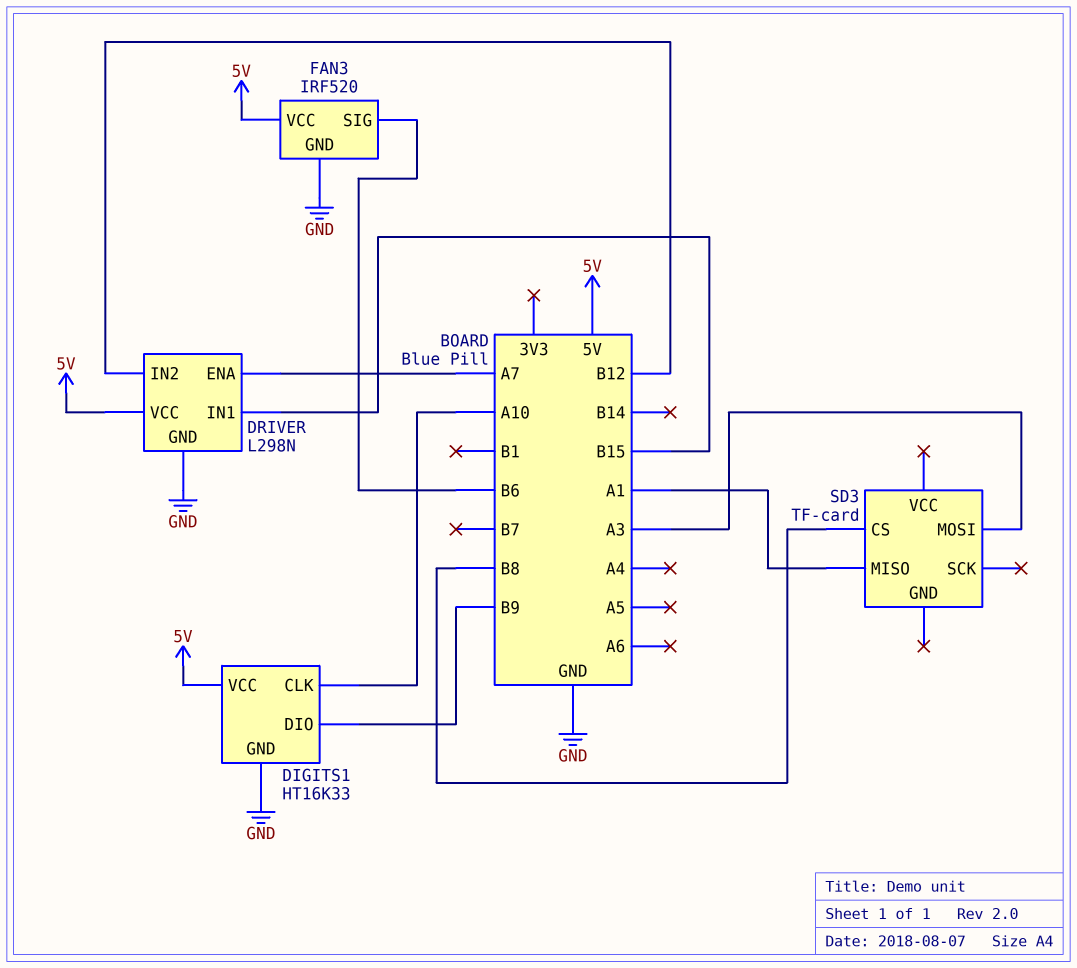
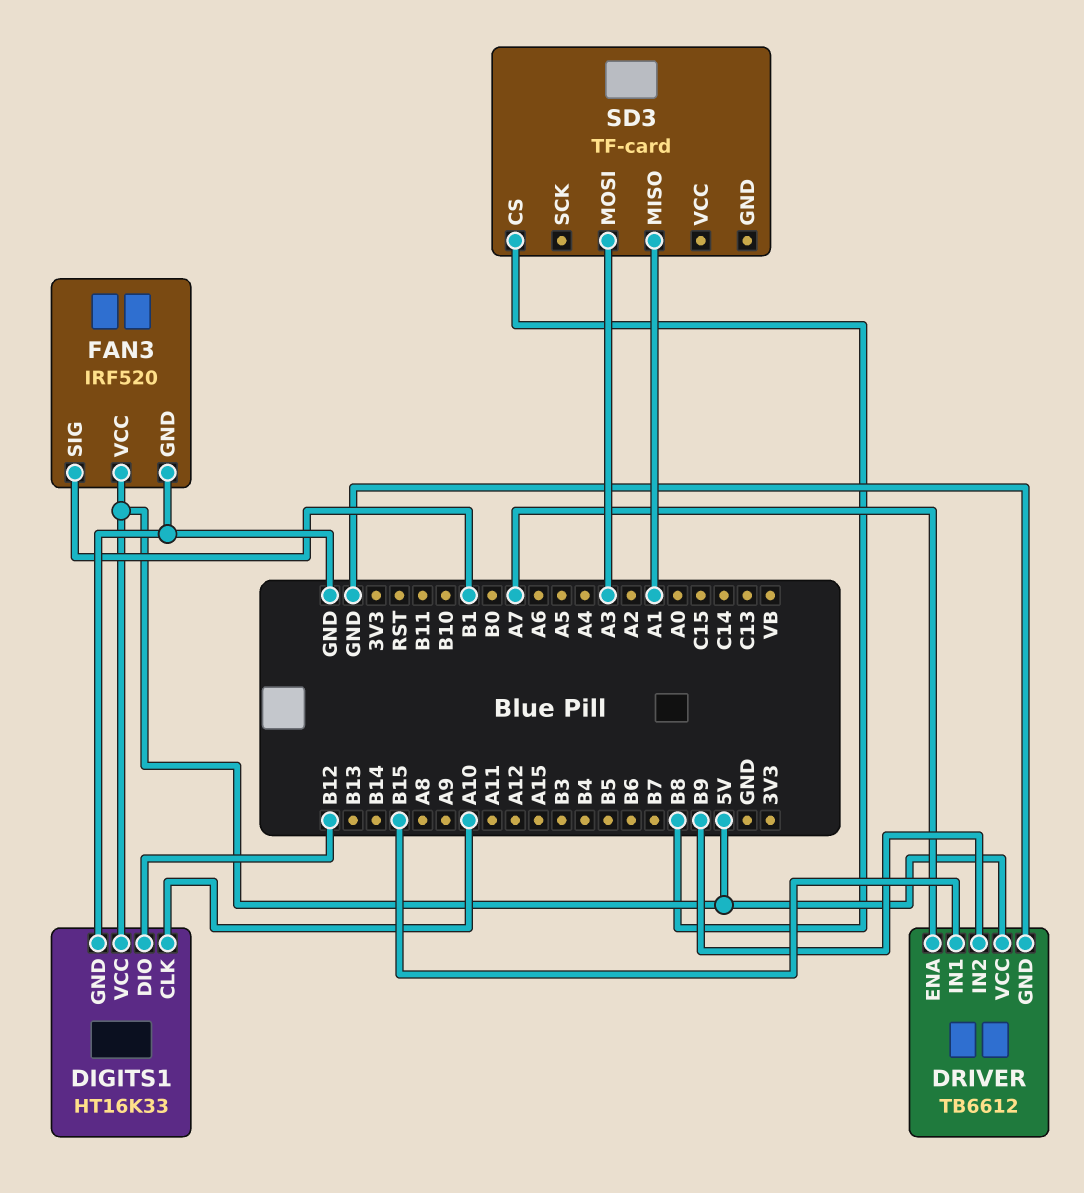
DIGITS1 pin DIO: B9 -> B12
DRIVER: L298N -> TB6612
DRIVER pin IN2: B12 -> B9
FAN3 pin SIG: B6 -> B1

